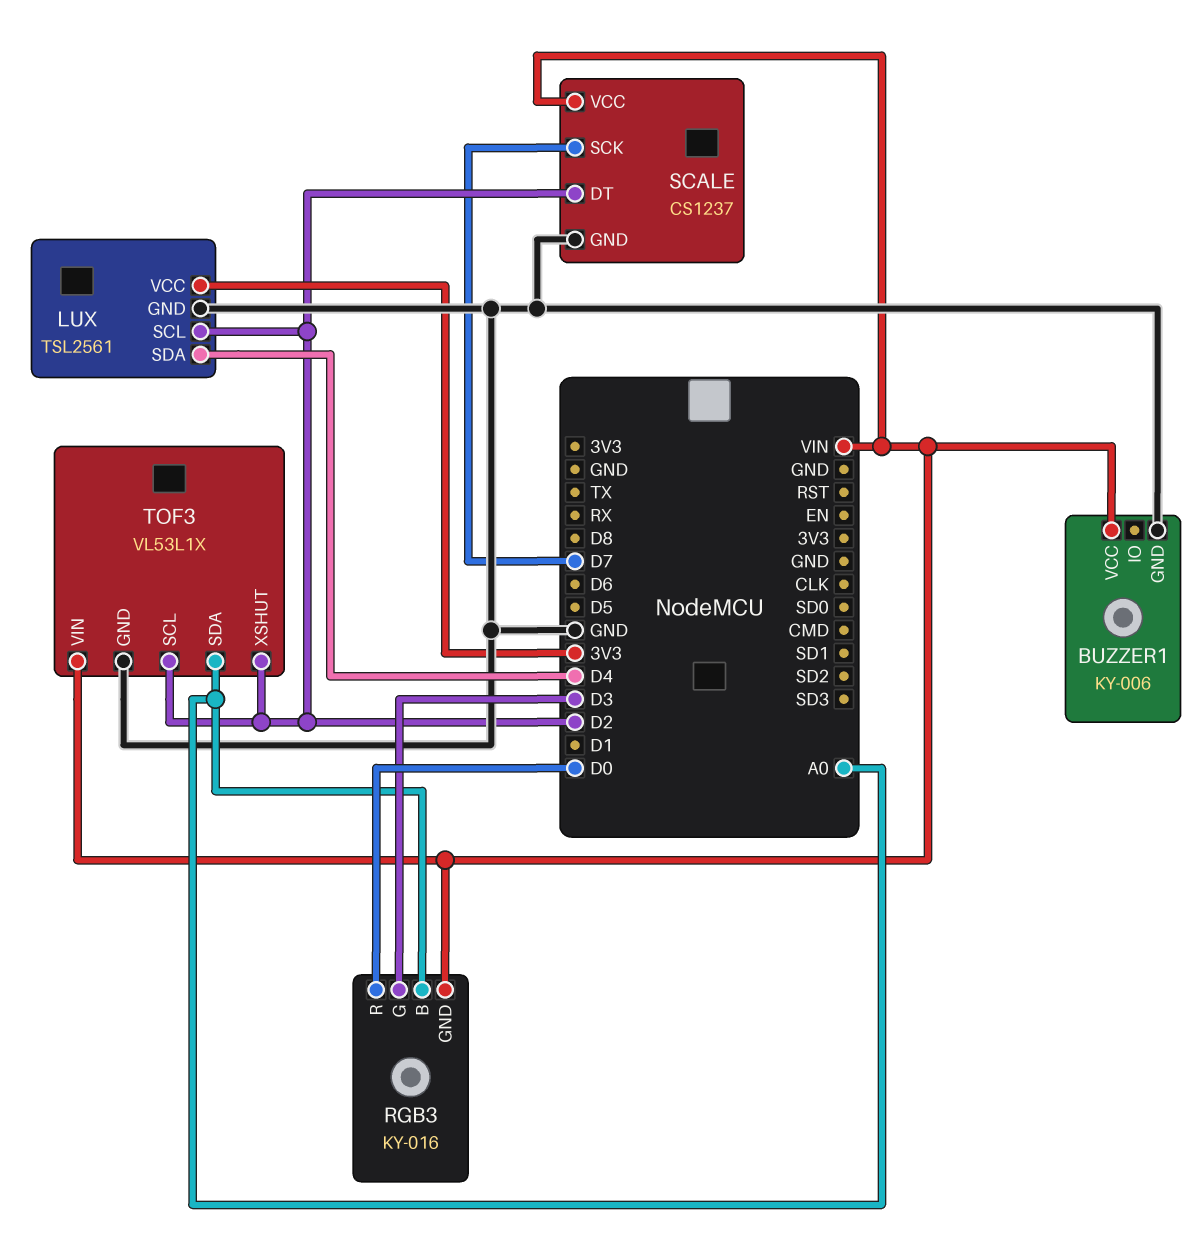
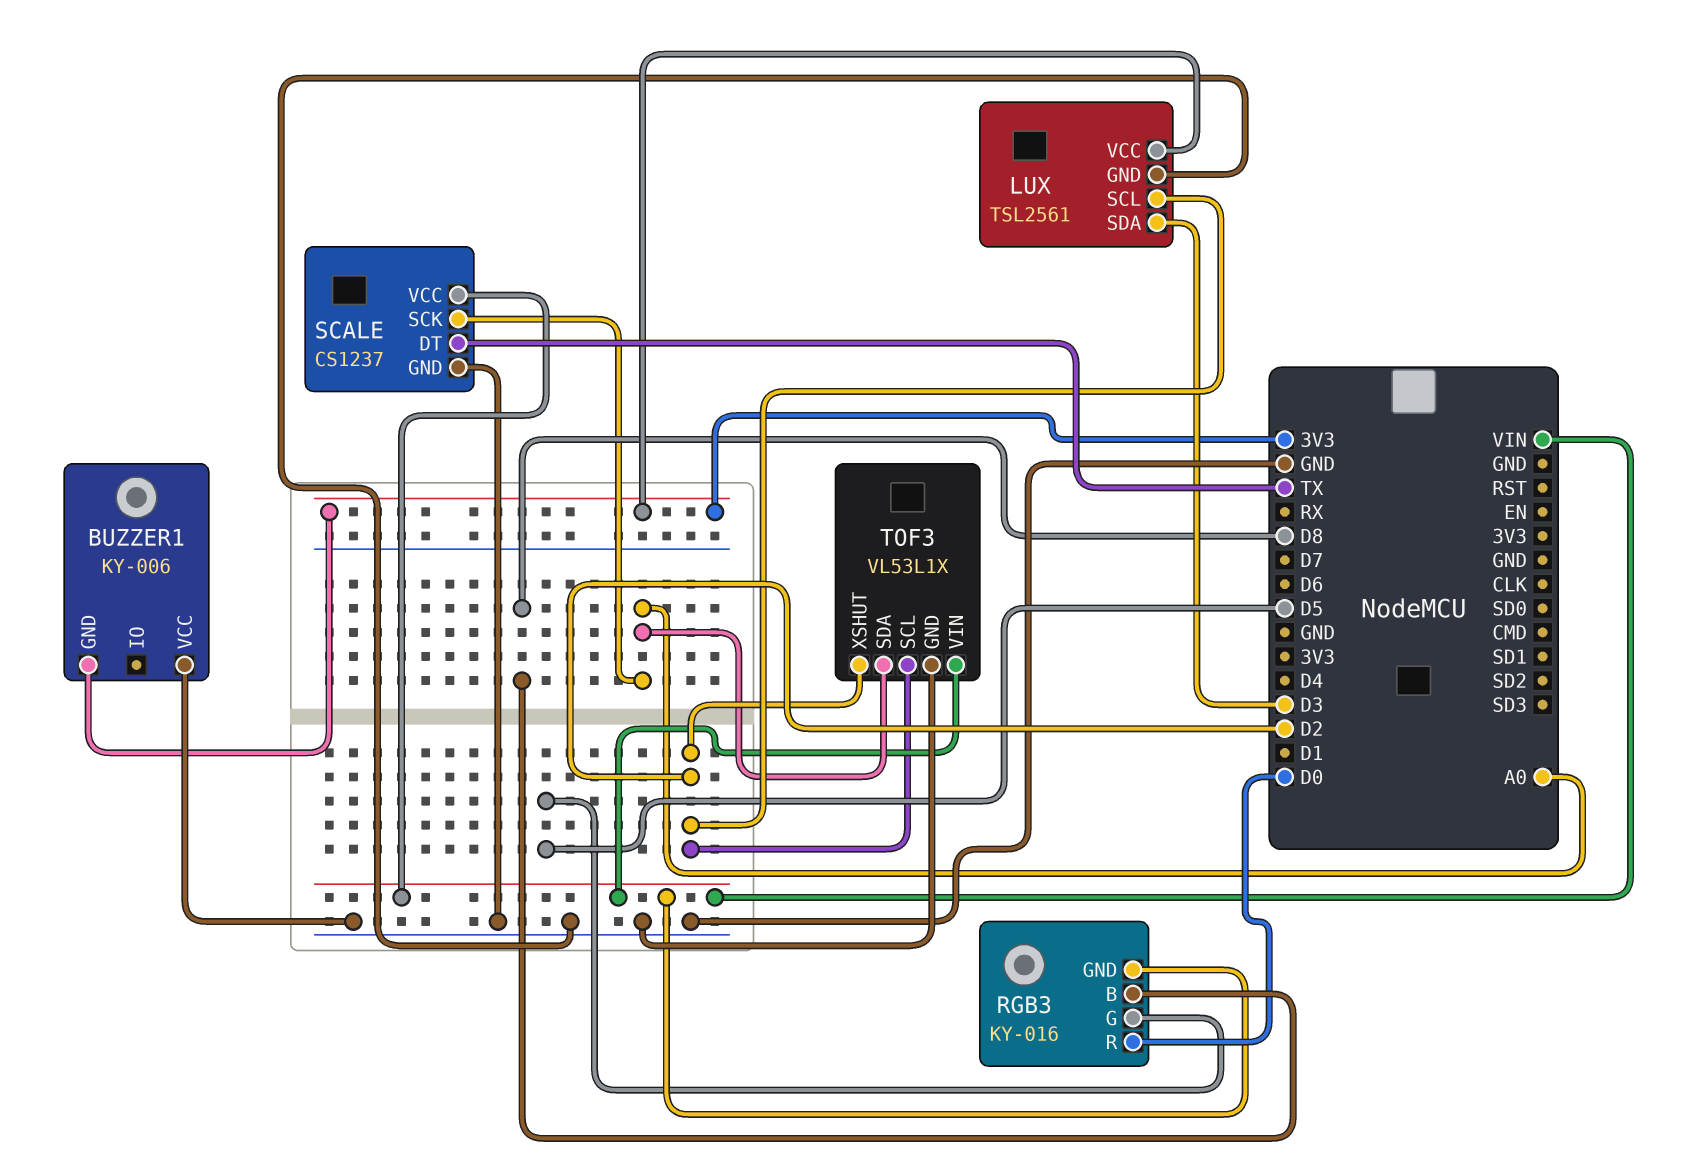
BUZZER1 pin GND: GND -> 3V3
BUZZER1 pin VCC: VIN -> GND
LUX pin SDA: D4 -> D3
RGB3 pin B: A0 -> D8
RGB3 pin G: D3 -> D5
SCALE pin DT: D2 -> TX
SCALE pin SCK: D7 -> A0

